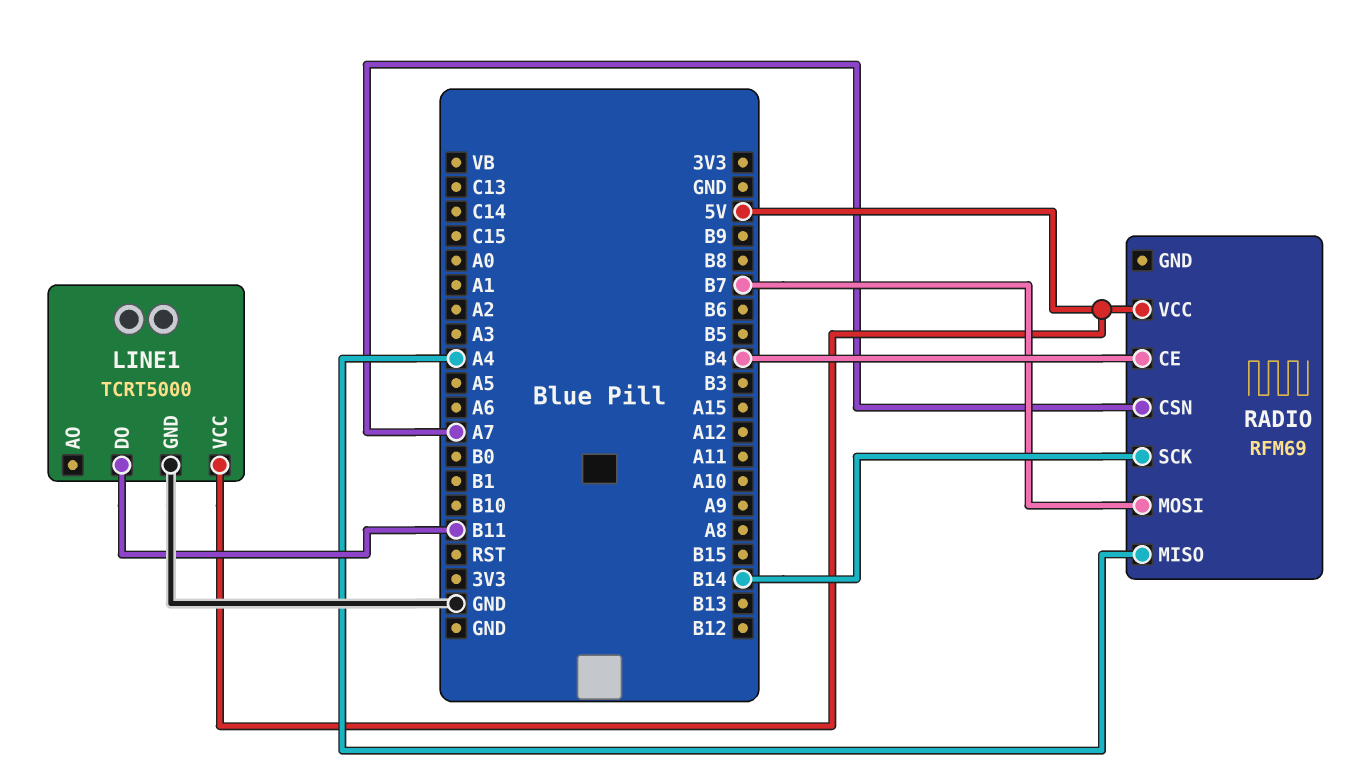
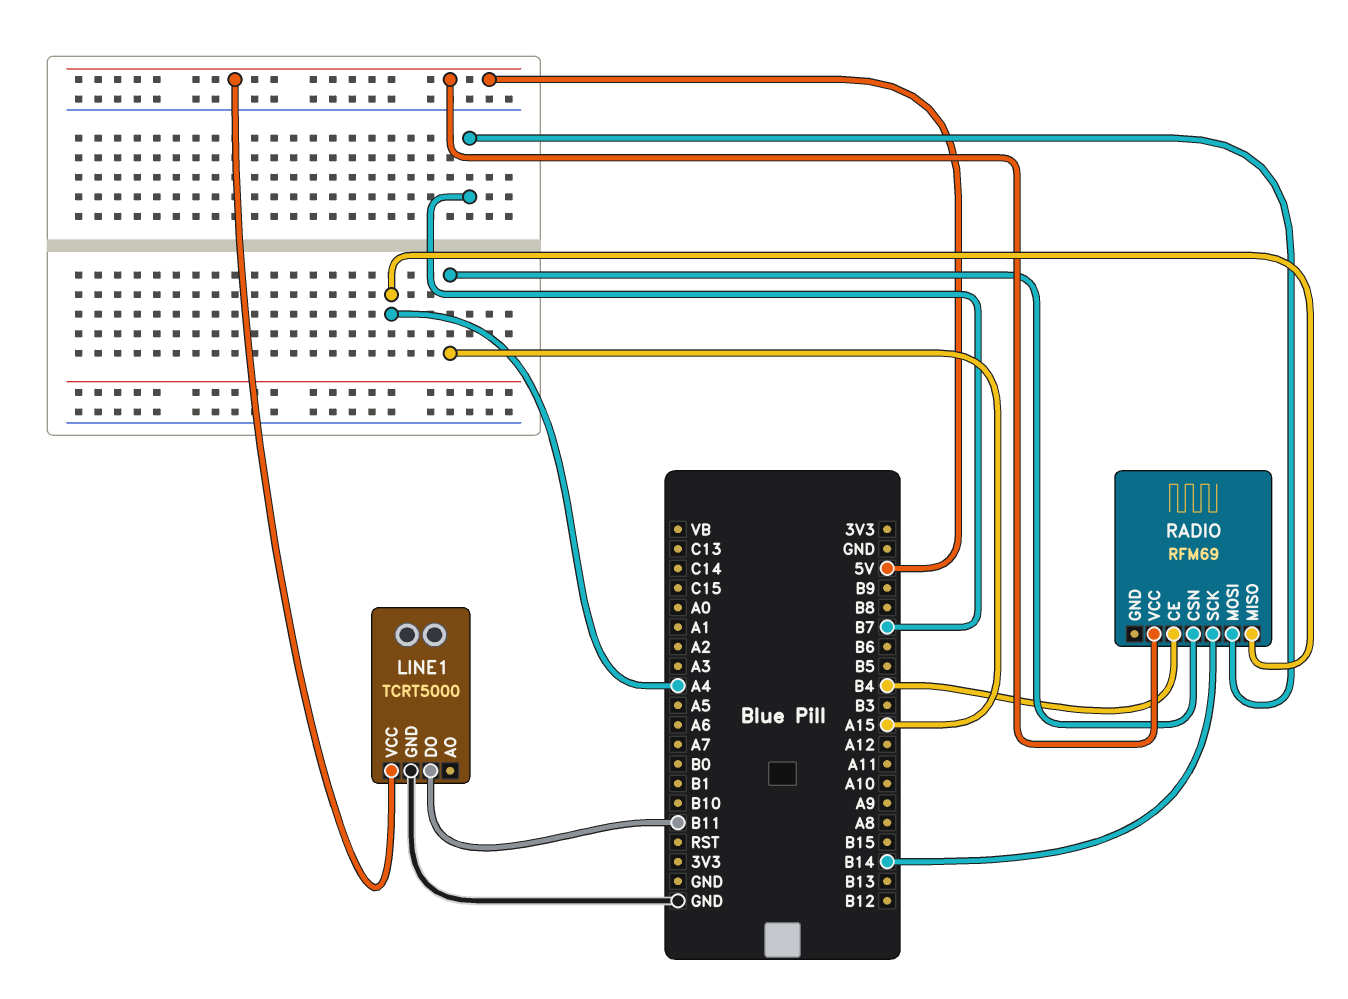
RADIO pin CSN: A7 -> A15

